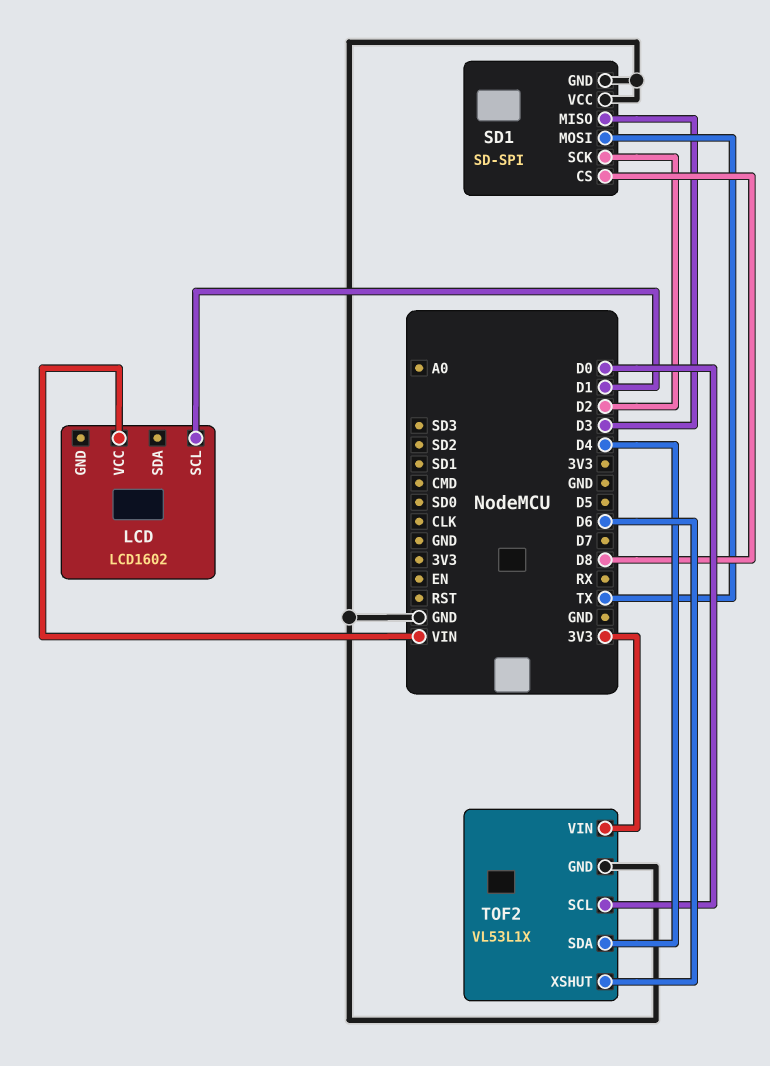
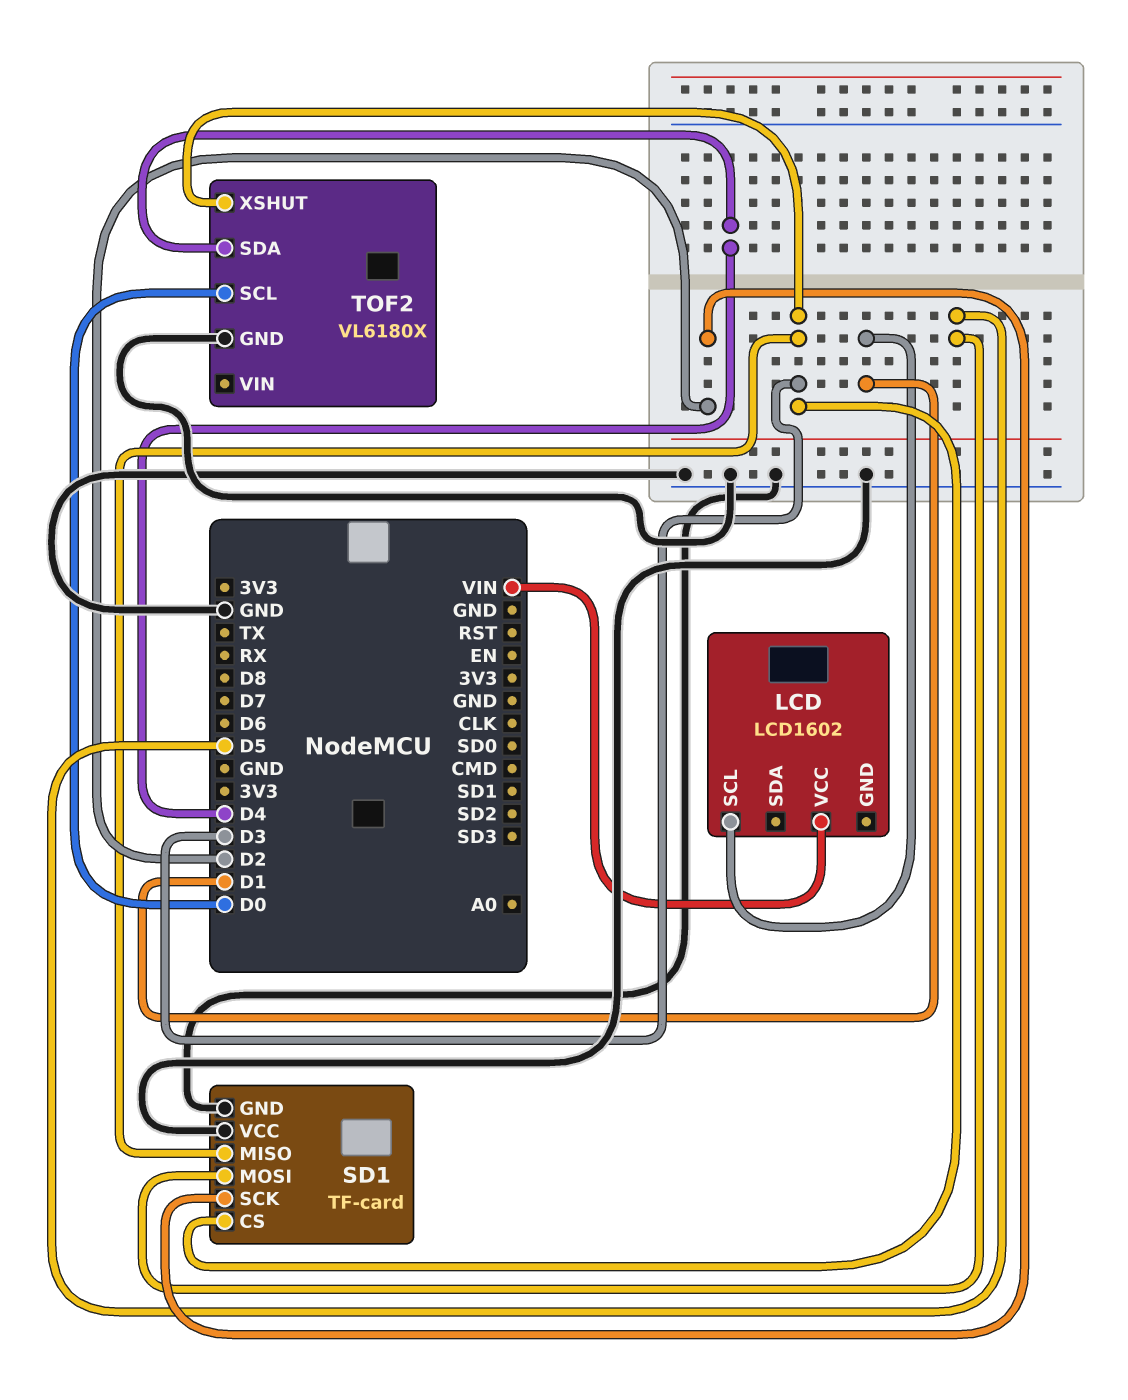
SD1: SD-SPI -> TF-card
SD1 pin CS: D8 -> D3
SD1 pin MOSI: TX -> D5
TOF2: VL53L1X -> VL6180X
TOF2 pin VIN: 3V3 -> none
TOF2 pin XSHUT: D6 -> D3

